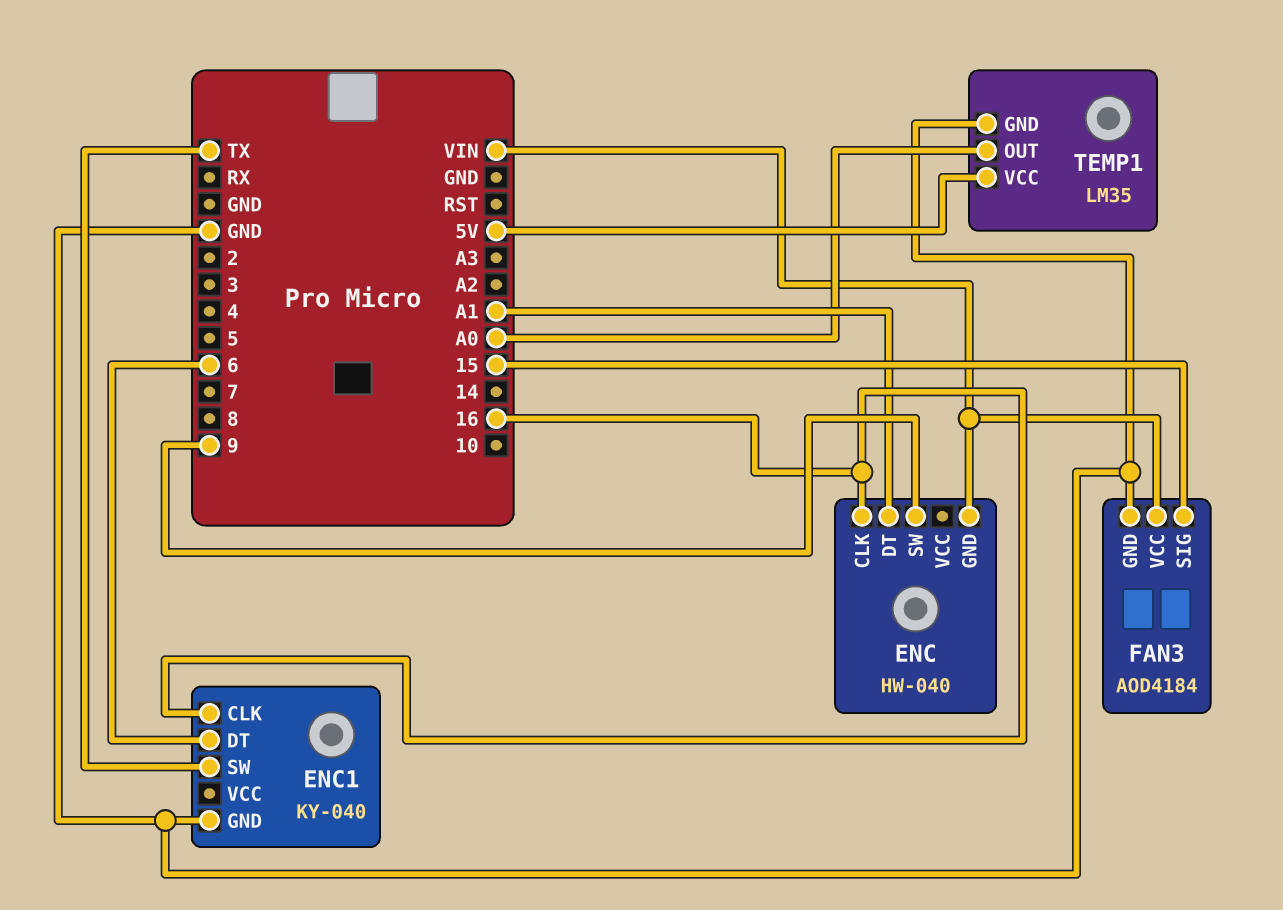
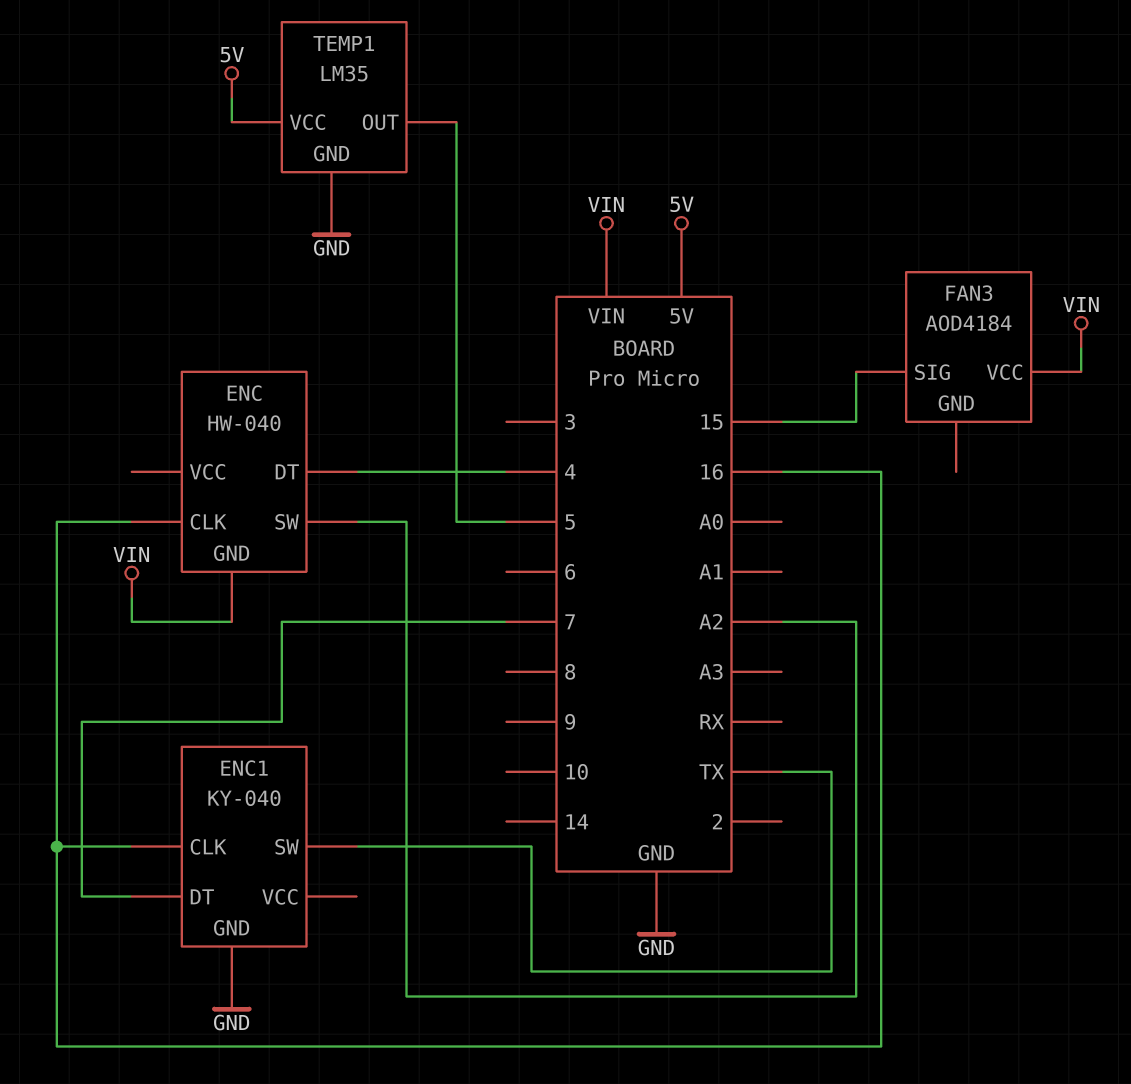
ENC pin DT: A1 -> 4
ENC pin SW: 9 -> A2
ENC1 pin DT: 6 -> 7
FAN3 pin GND: GND -> none
TEMP1 pin OUT: A0 -> 5

